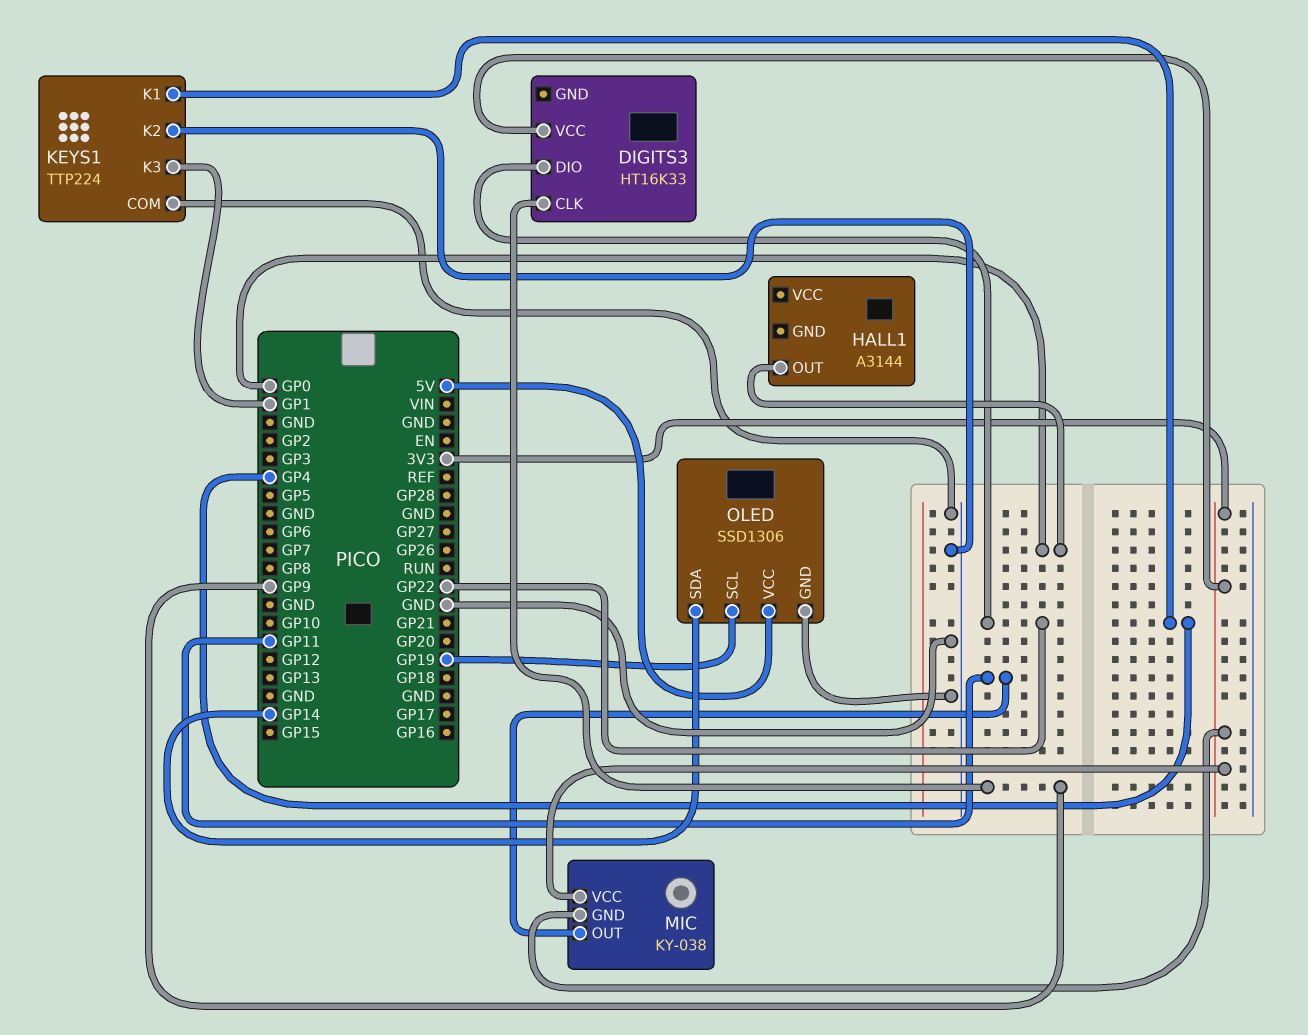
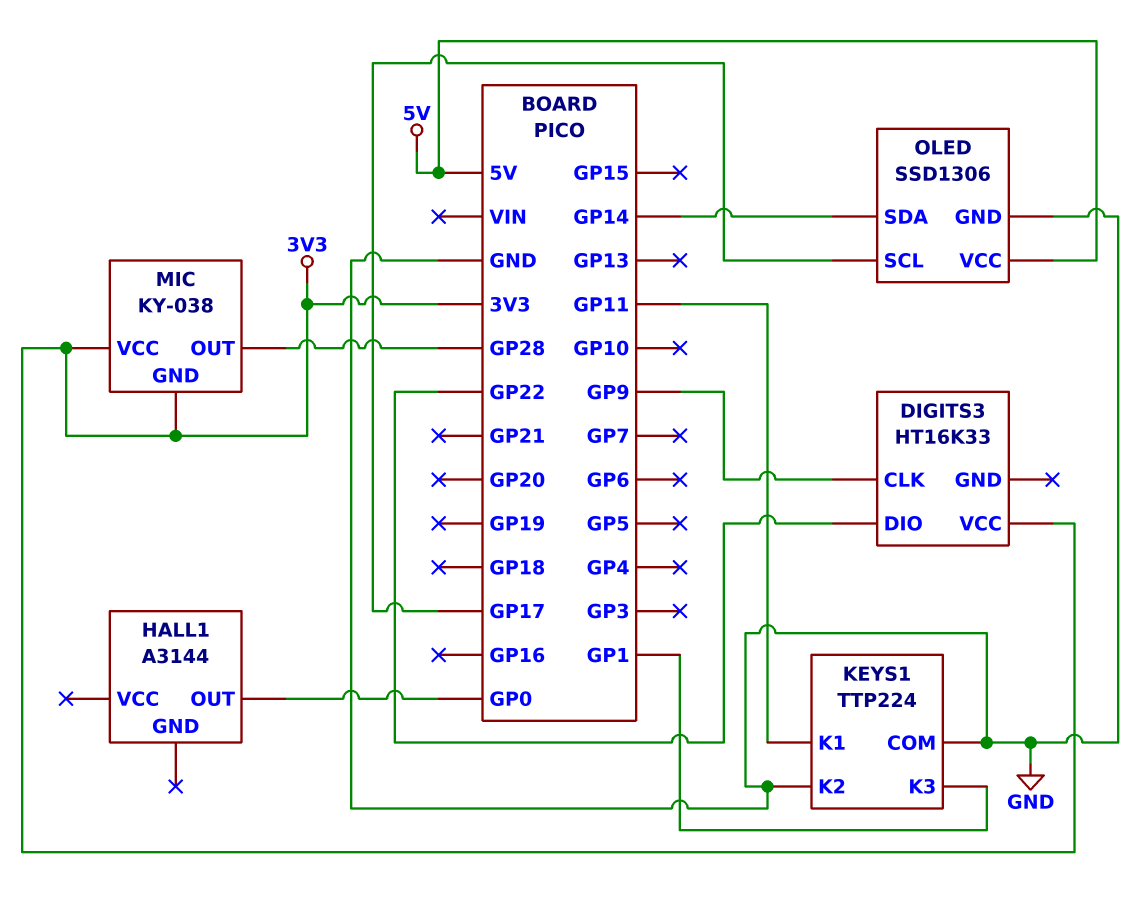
KEYS1 pin K1: GP4 -> GP11
MIC pin OUT: GP11 -> GP28
OLED pin SCL: GP19 -> GP17

